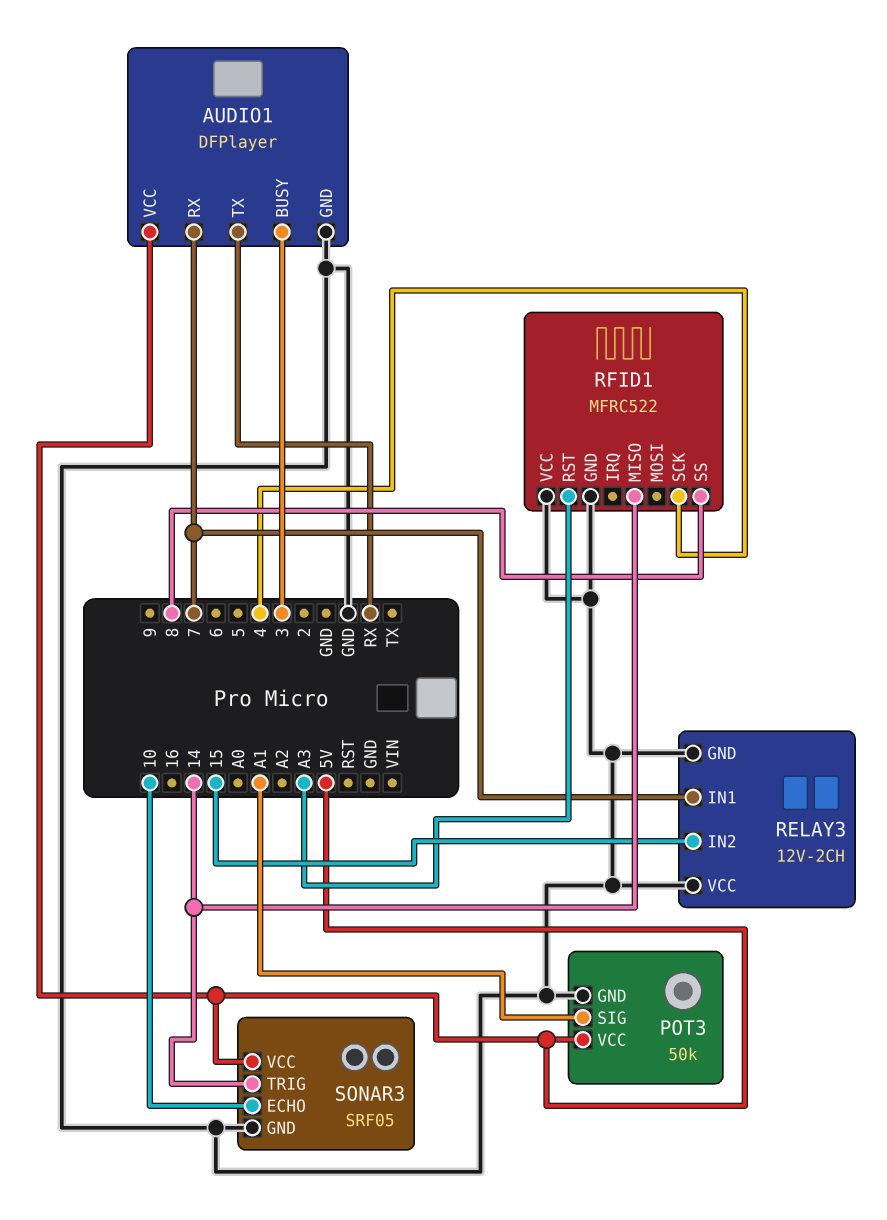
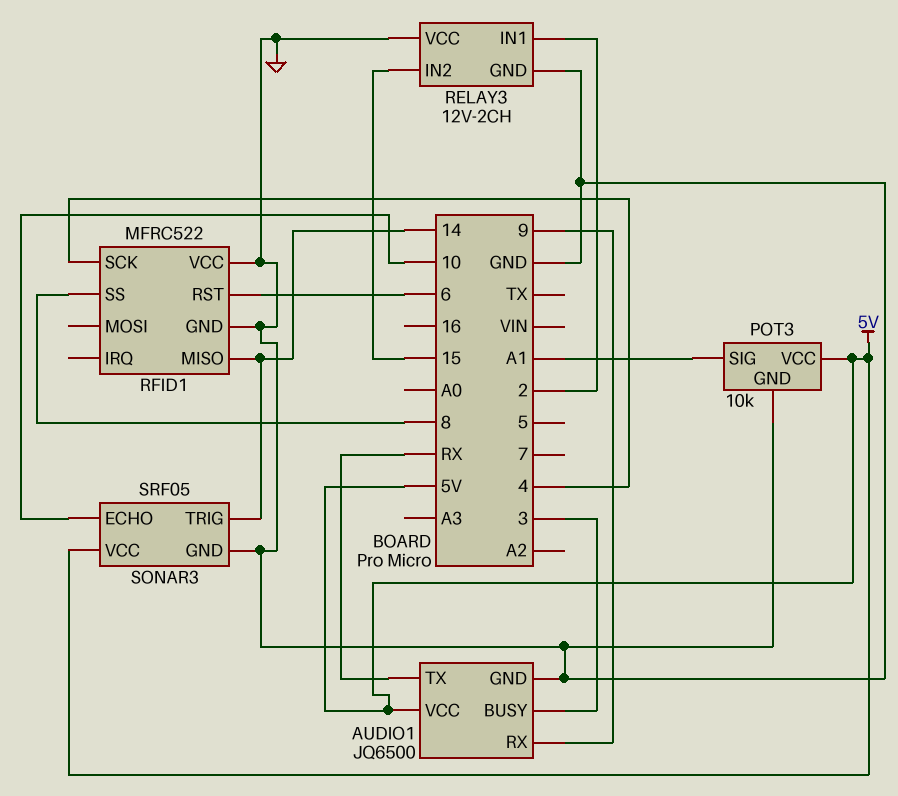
AUDIO1: DFPlayer -> JQ6500
AUDIO1 pin RX: 7 -> 9
POT3: 50k -> 10k
RELAY3 pin IN1: 7 -> 2
RFID1 pin RST: A3 -> 6

